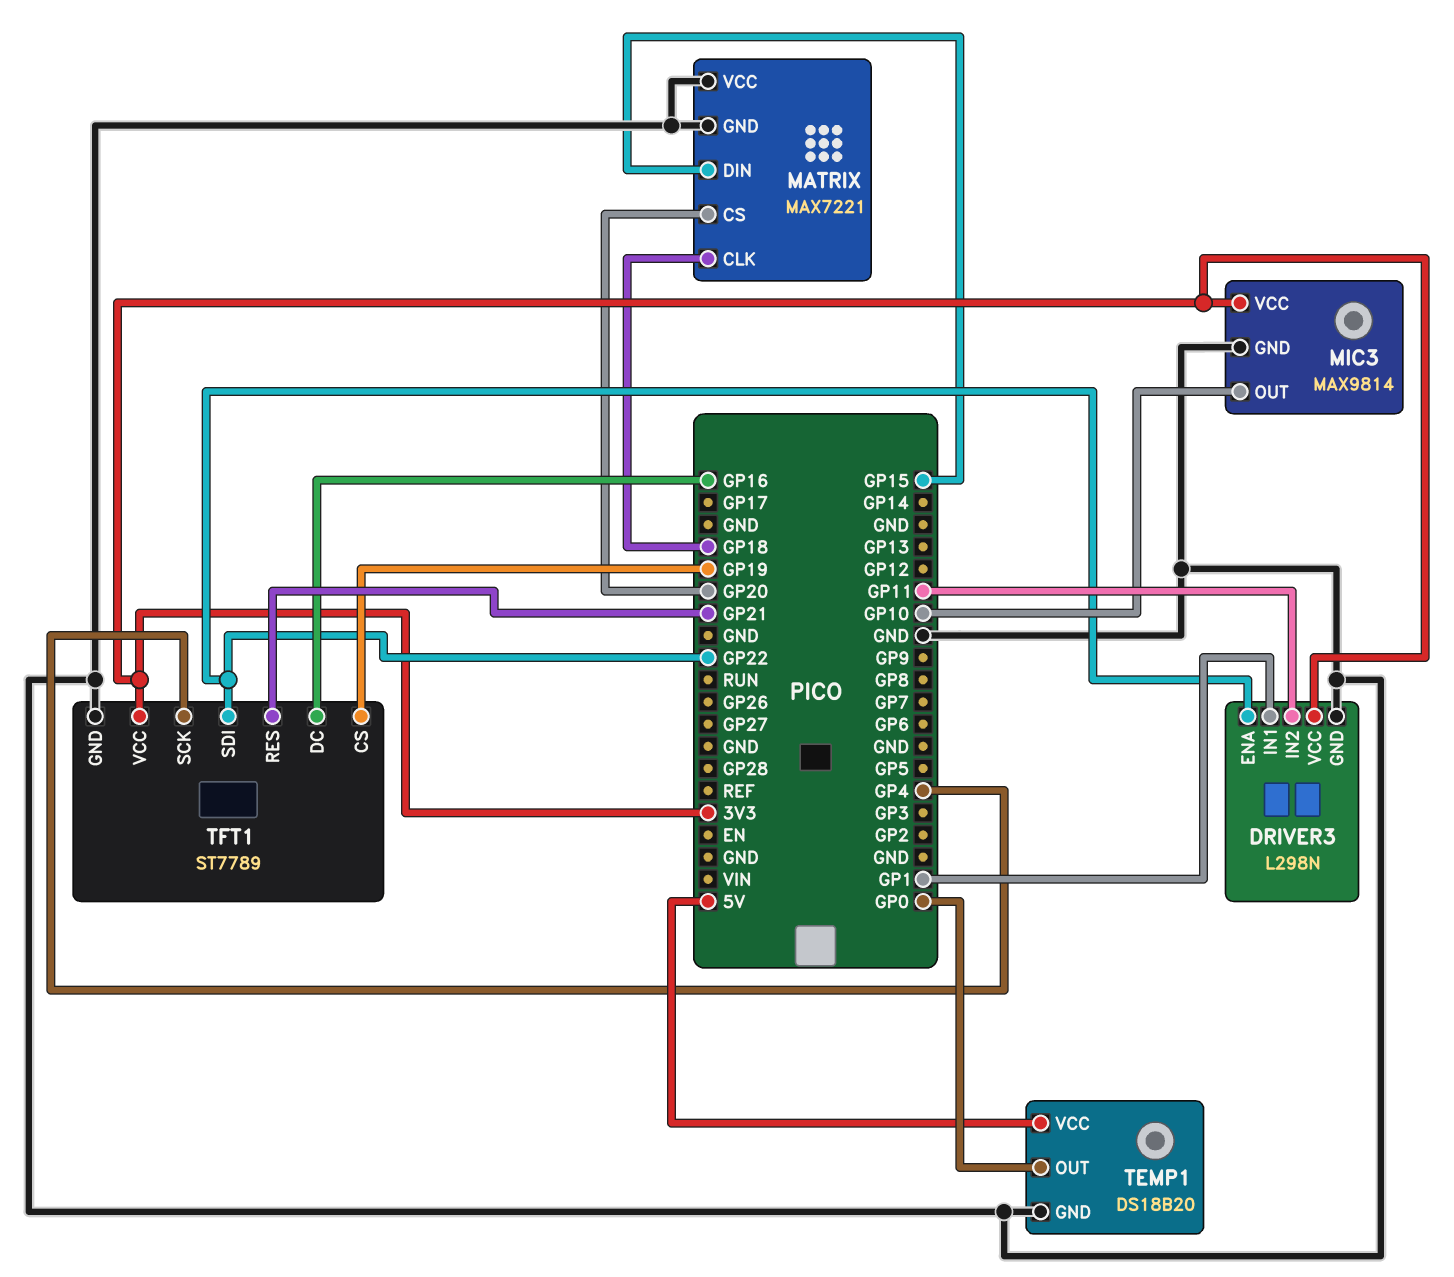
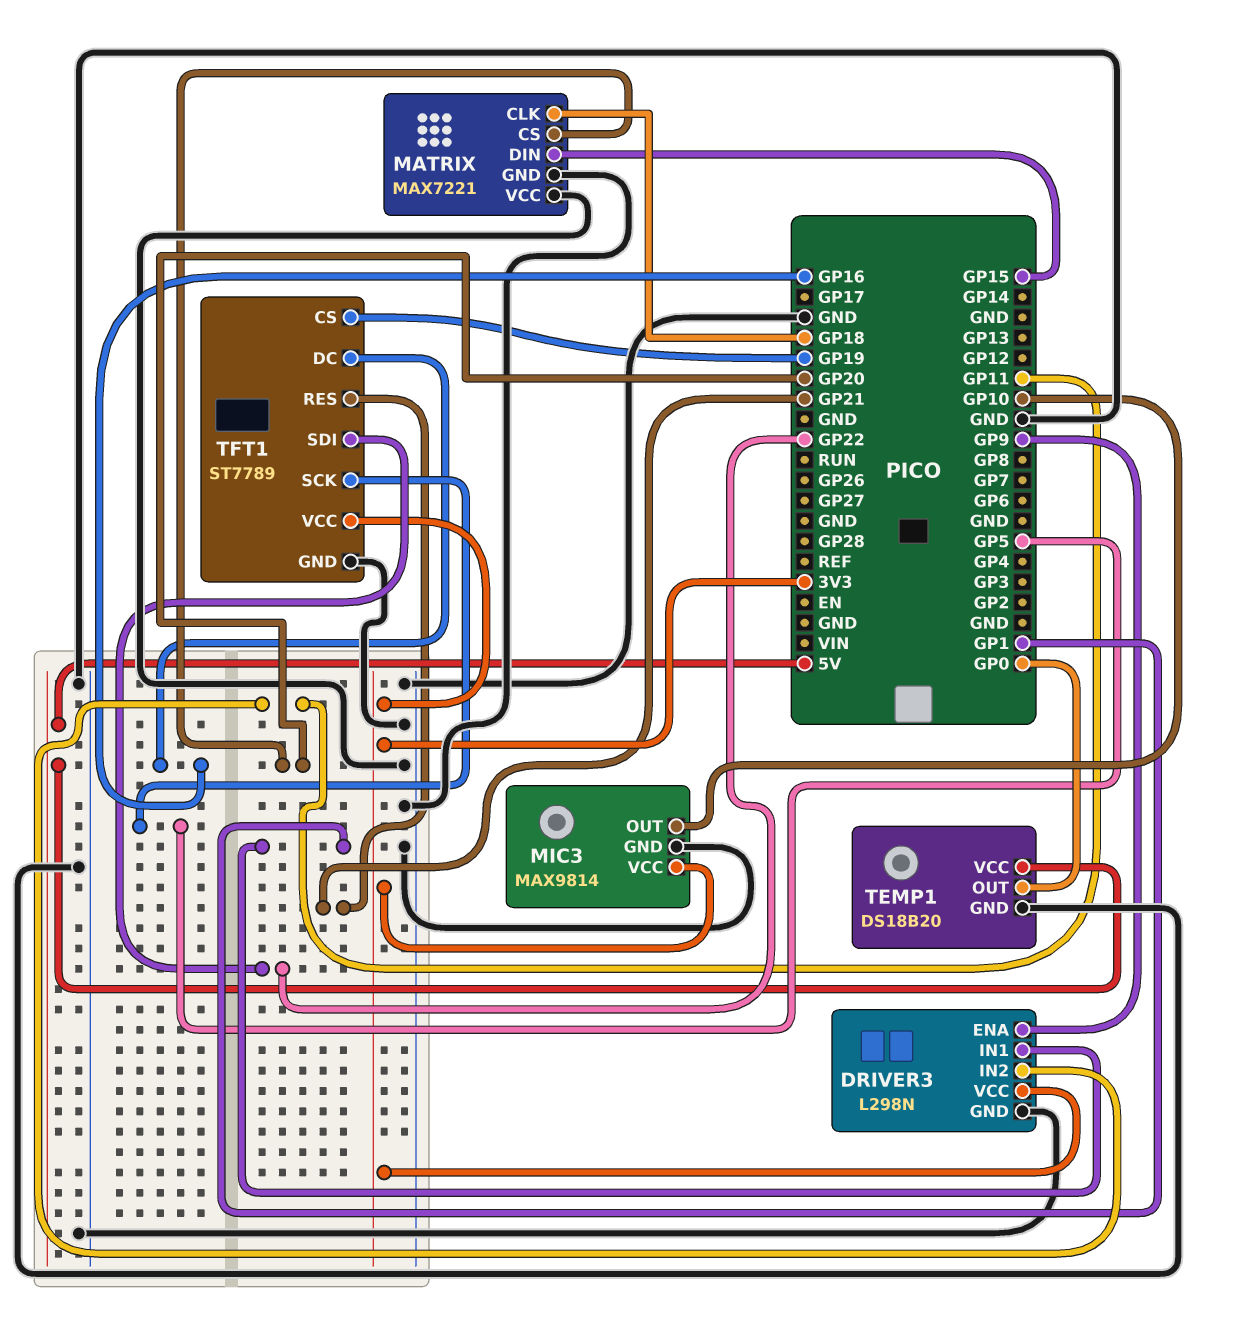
DRIVER3 pin ENA: GP22 -> GP9
TFT1 pin SCK: GP4 -> GP5

